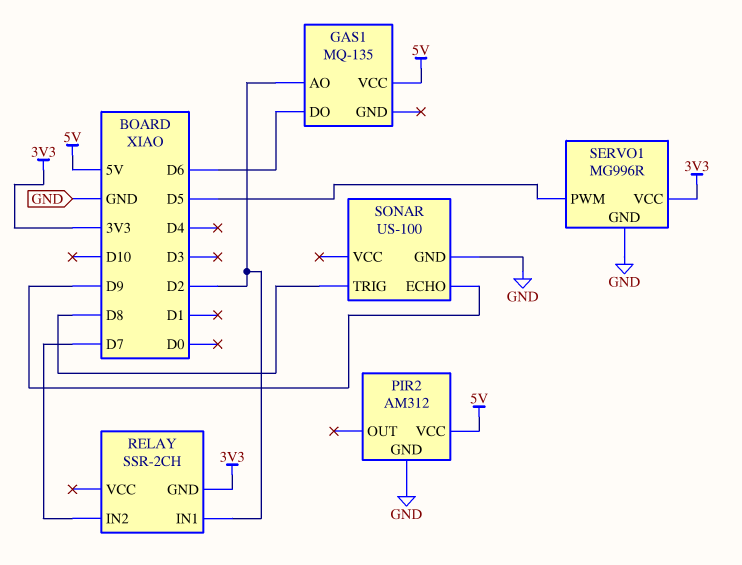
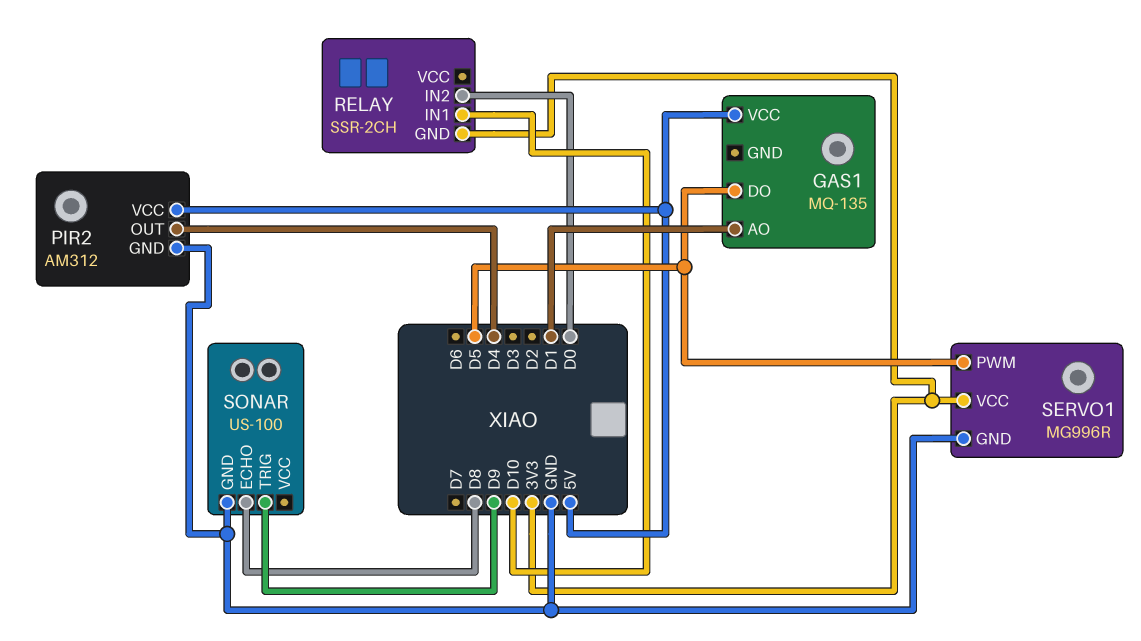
GAS1 pin AO: D2 -> D1
GAS1 pin DO: D6 -> D5
PIR2 pin OUT: none -> D4
RELAY pin IN1: D2 -> D10
RELAY pin IN2: D7 -> D0
SONAR pin ECHO: D9 -> D8
SONAR pin TRIG: D8 -> D9

